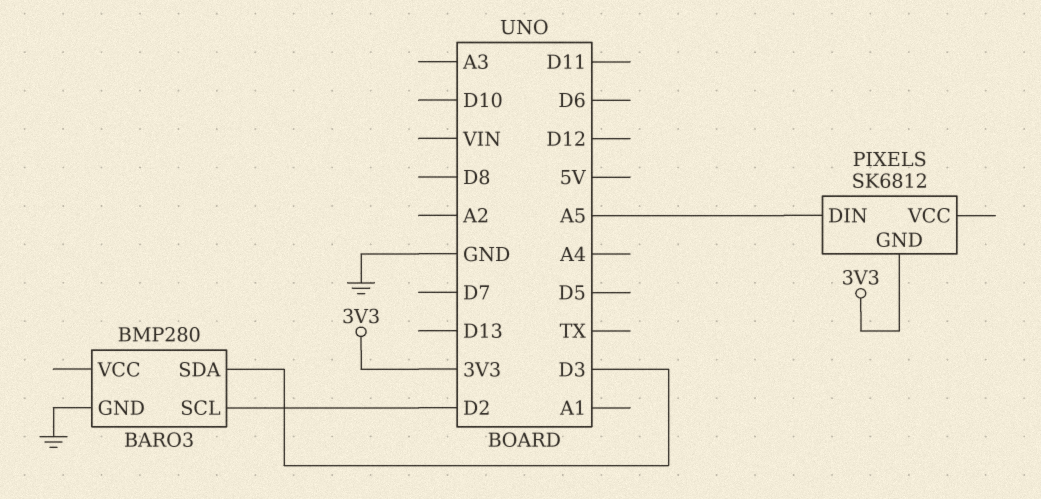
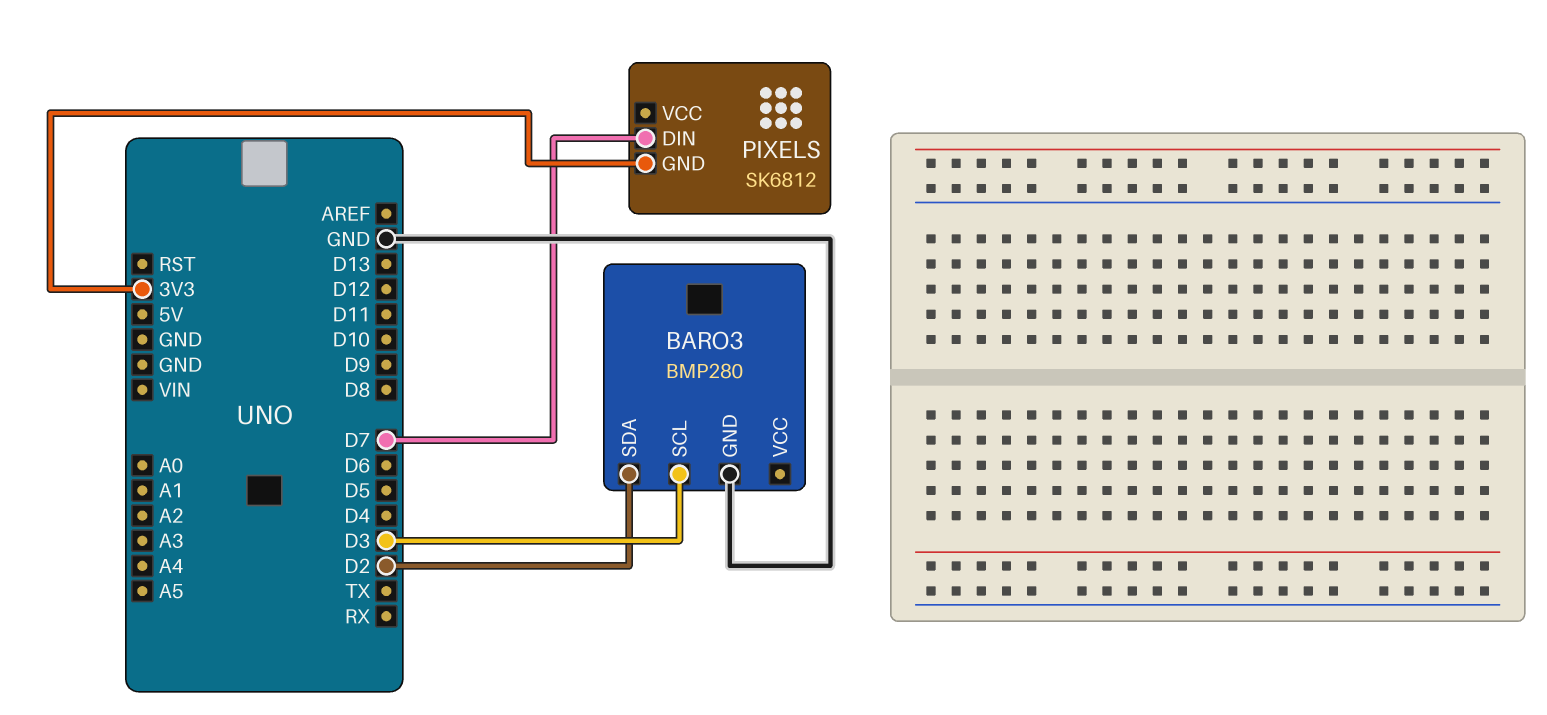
BARO3 pin SCL: D2 -> D3
BARO3 pin SDA: D3 -> D2
PIXELS pin DIN: A5 -> D7

